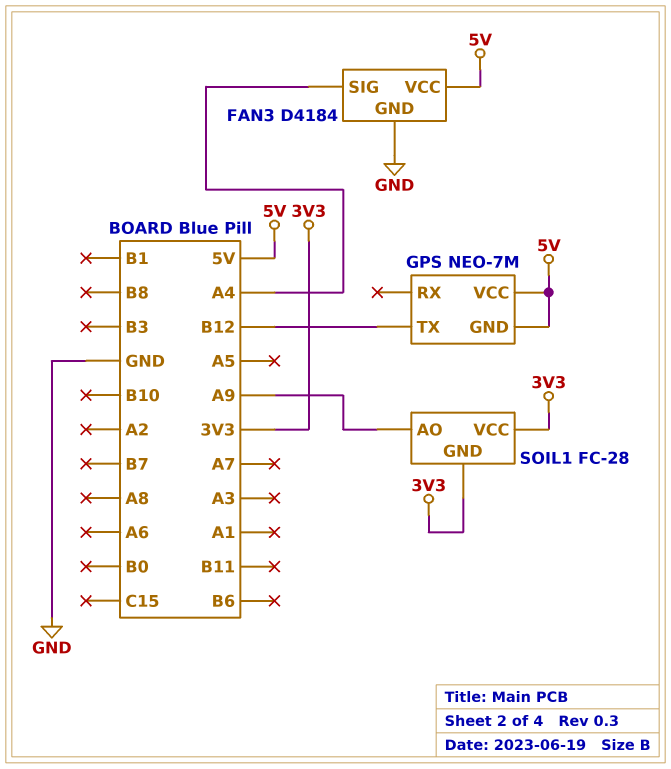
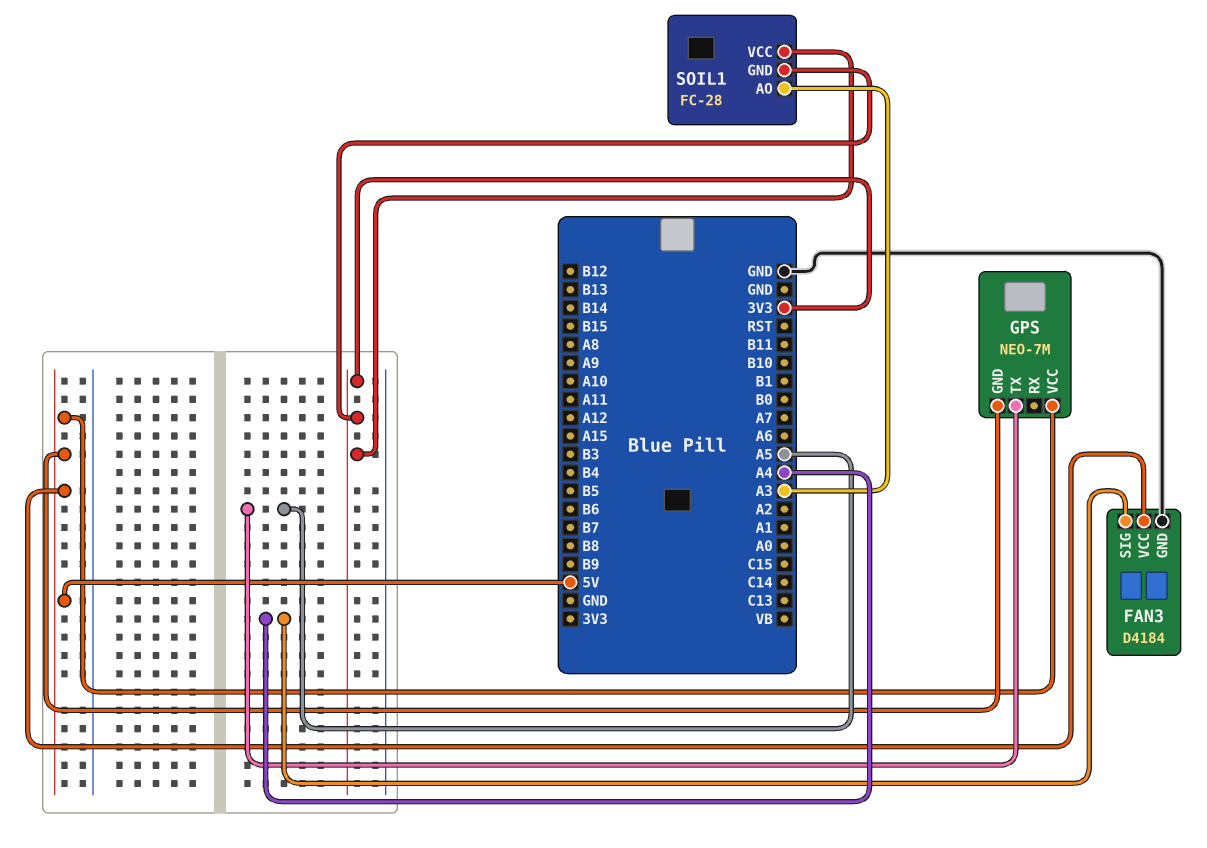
GPS pin TX: B12 -> A5
SOIL1 pin AO: A9 -> A3

